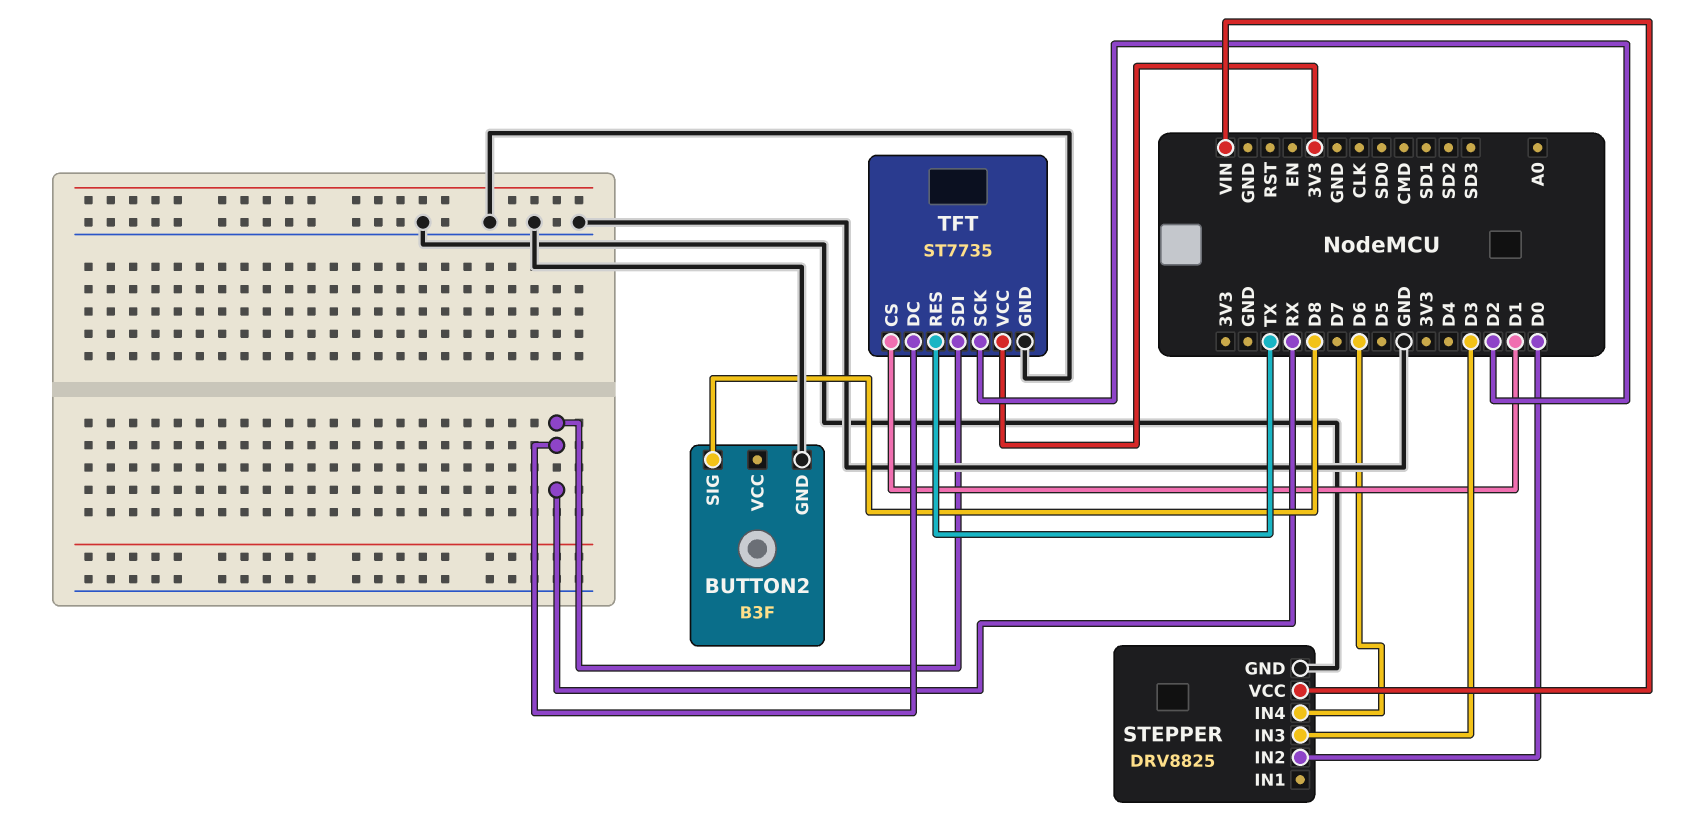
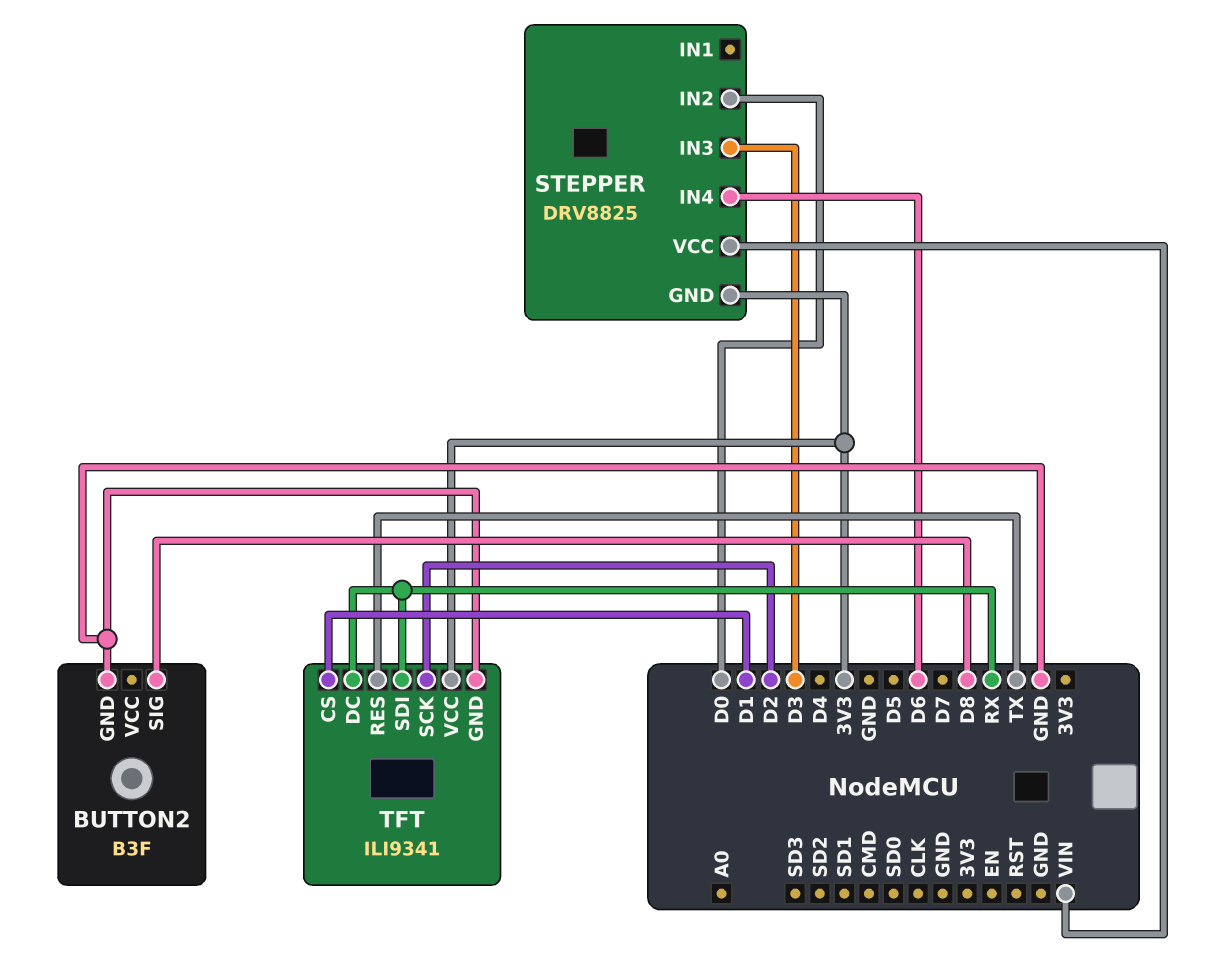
STEPPER pin GND: GND -> 3V3
TFT: ST7735 -> ILI9341

